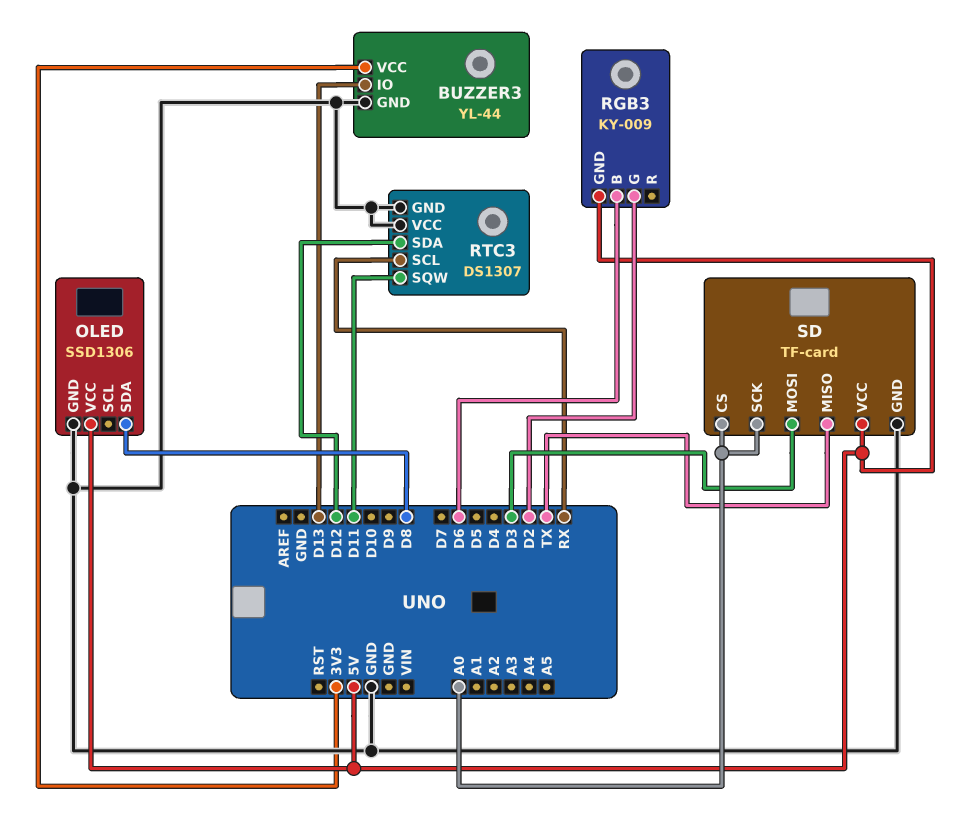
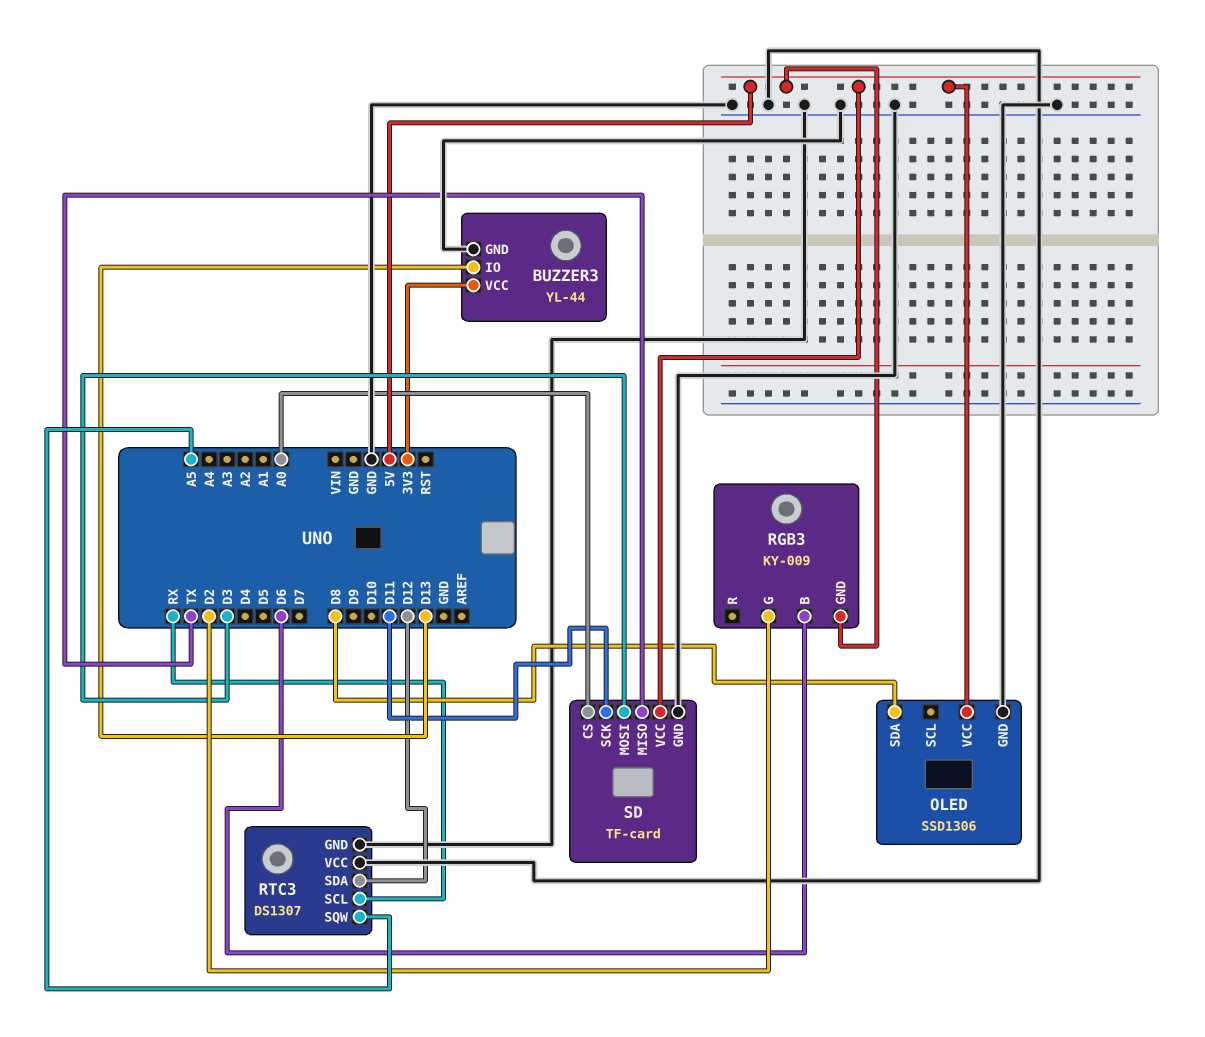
RTC3 pin SQW: D11 -> A5
SD pin SCK: A0 -> D11

